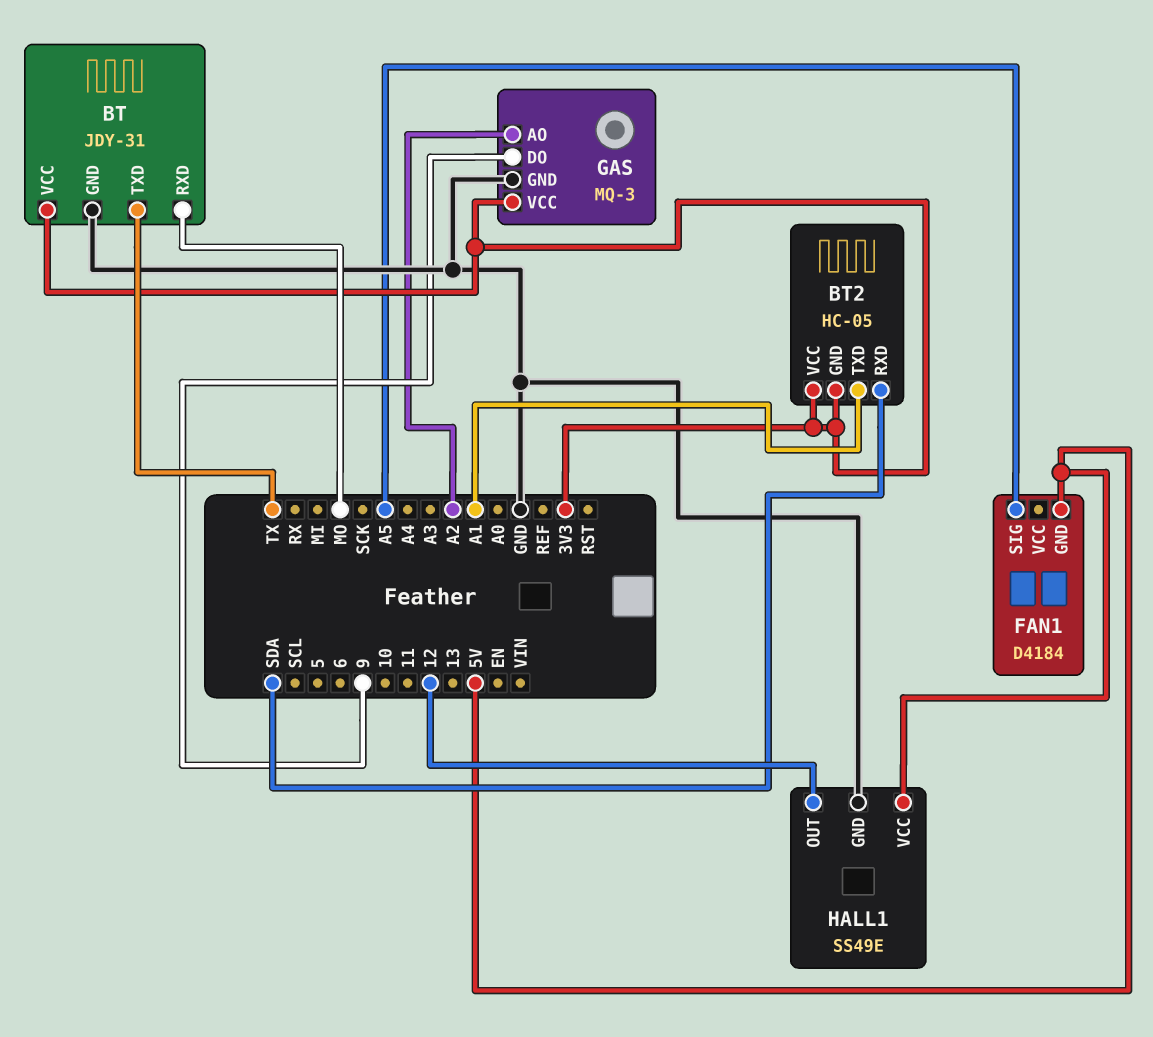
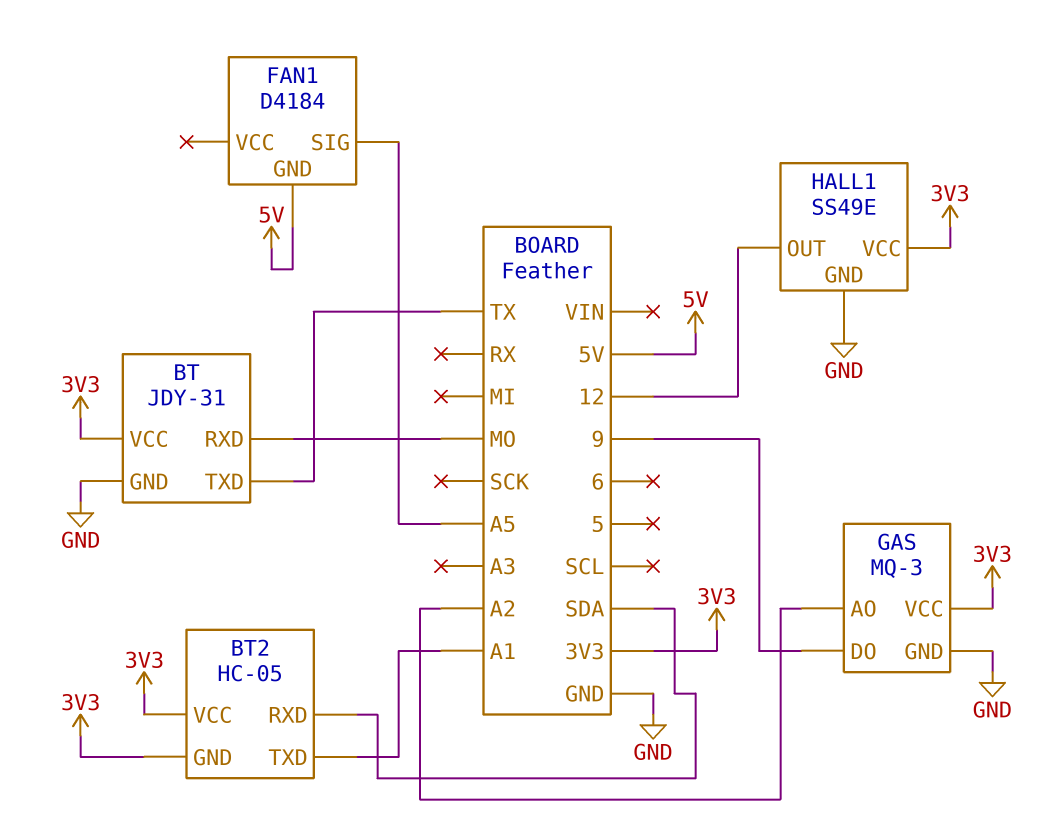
HALL1 pin VCC: 5V -> 3V3

